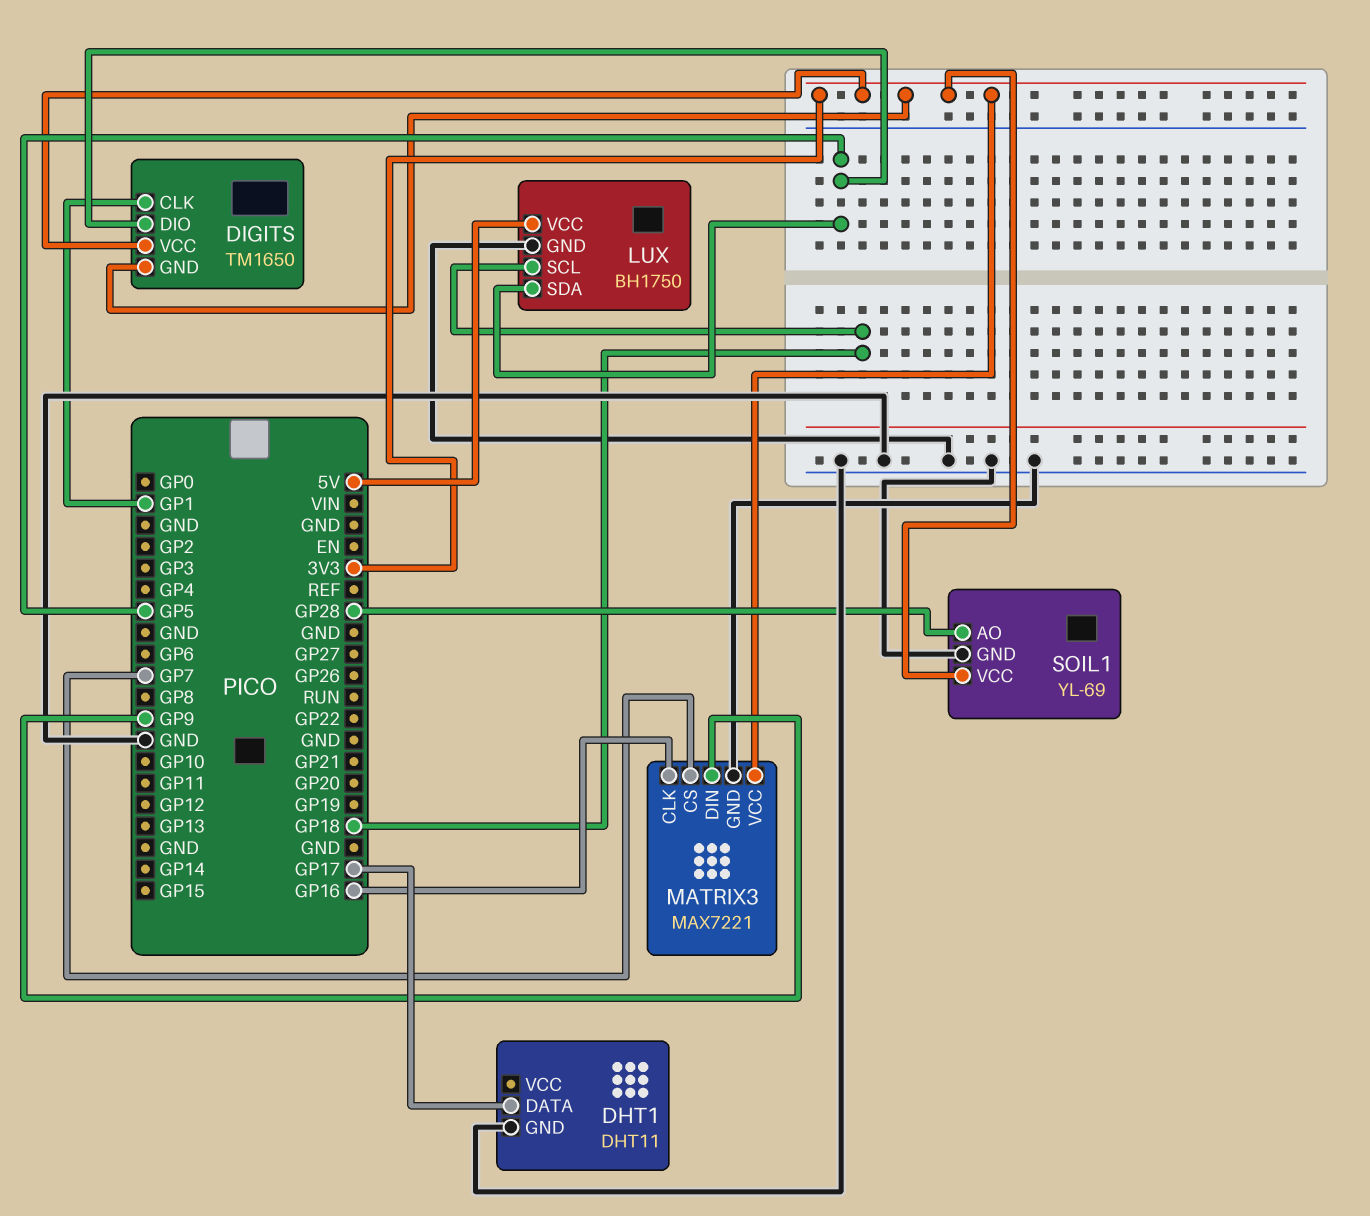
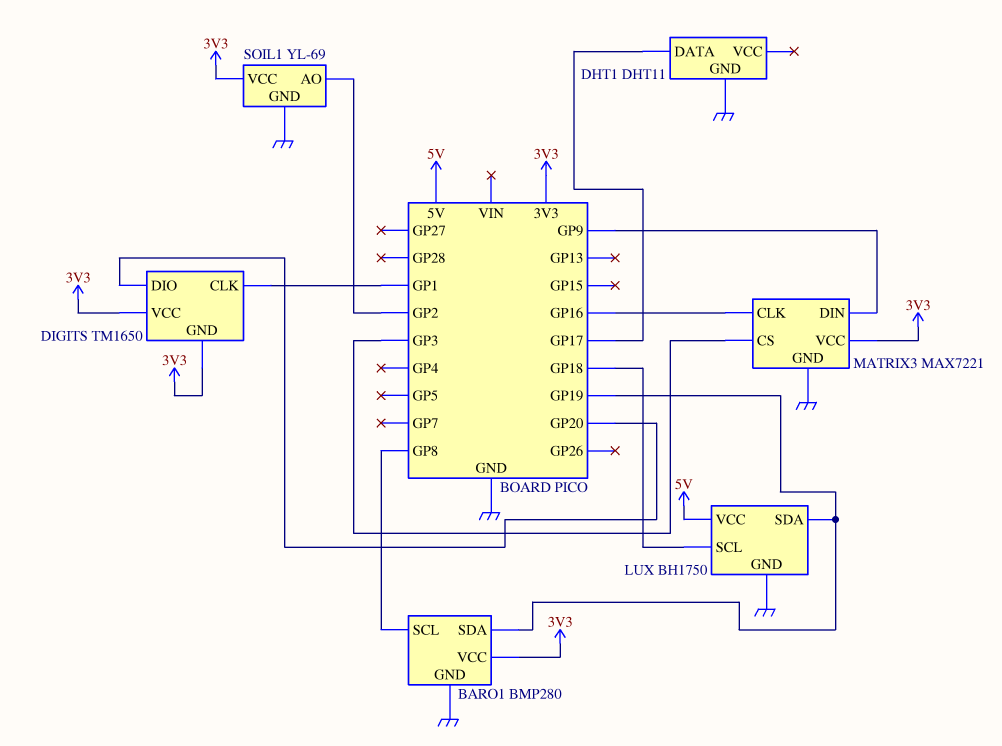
BARO1: none -> BMP280
BARO1 pin GND: none -> GND
BARO1 pin SCL: none -> GP8
BARO1 pin SDA: none -> GP19
BARO1 pin VCC: none -> 3V3
DIGITS pin DIO: GP5 -> GP20
LUX pin SDA: GP5 -> GP19
MATRIX3 pin CS: GP7 -> GP3
SOIL1 pin AO: GP28 -> GP2

